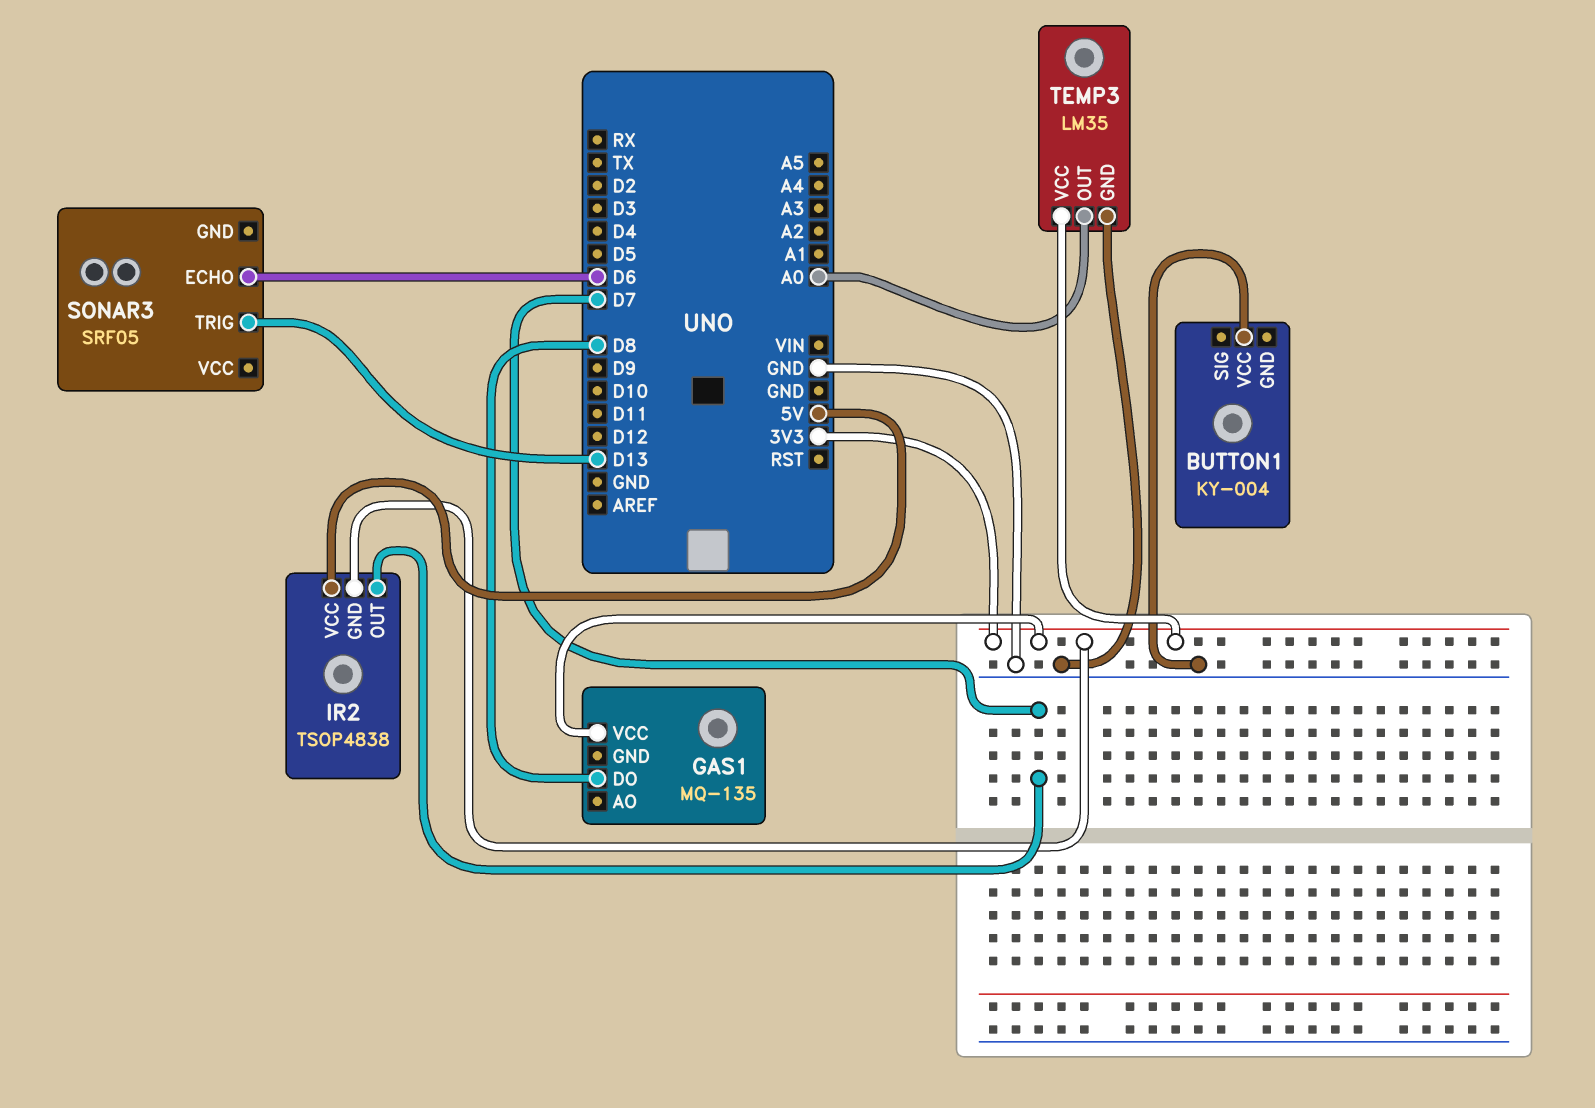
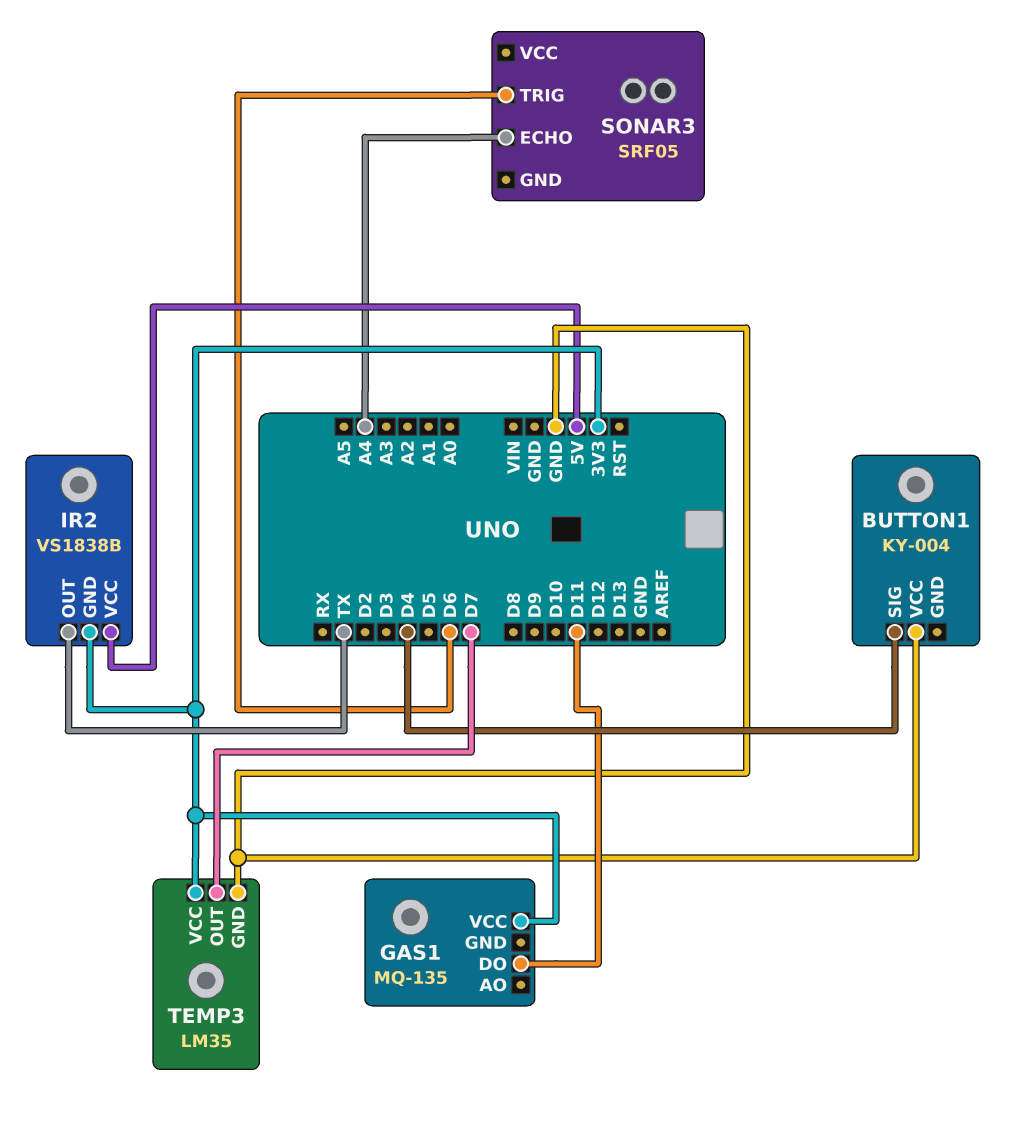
BUTTON1 pin SIG: none -> D4
GAS1 pin DO: D8 -> D11
IR2: TSOP4838 -> VS1838B
IR2 pin OUT: D7 -> TX
SONAR3 pin ECHO: D6 -> A4
SONAR3 pin TRIG: D13 -> D6
TEMP3 pin OUT: A0 -> D7

